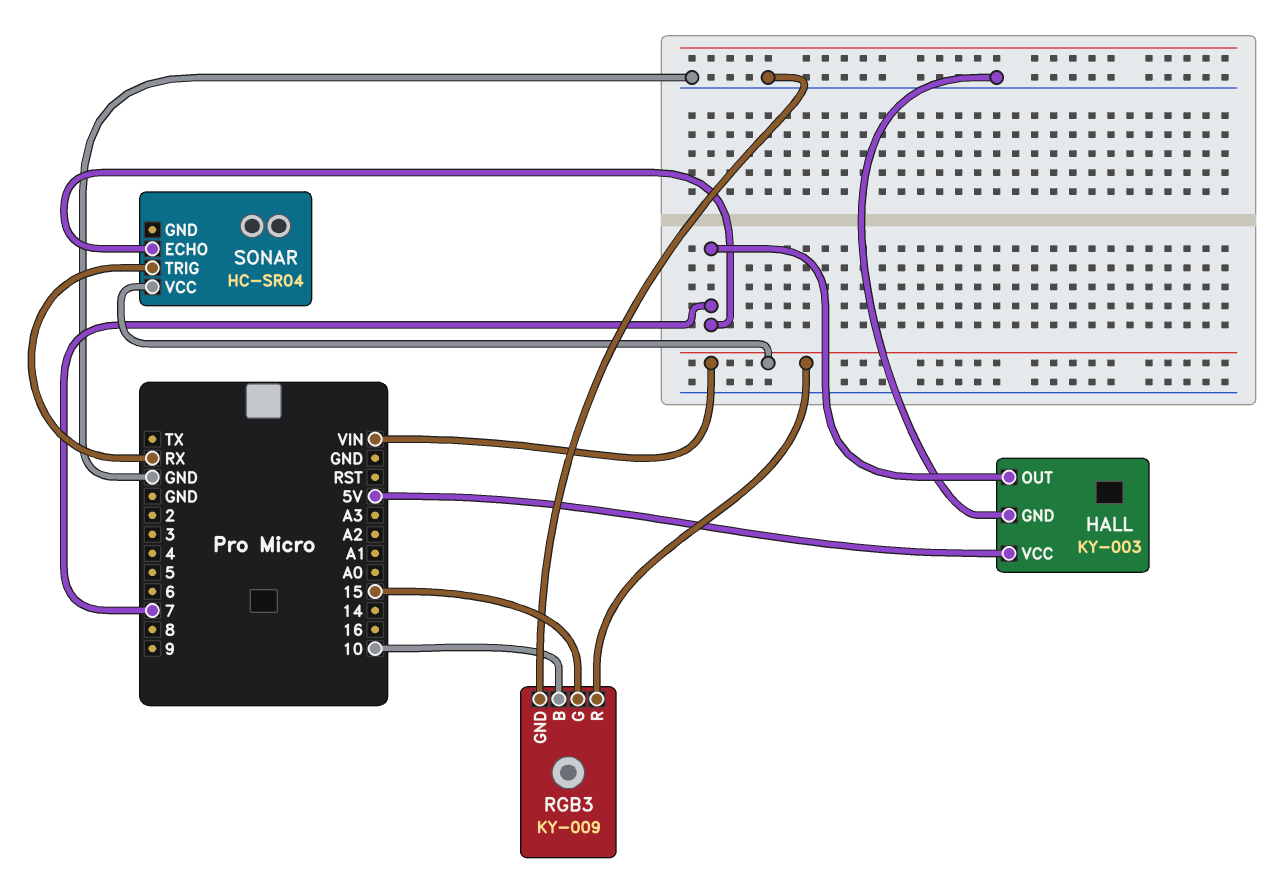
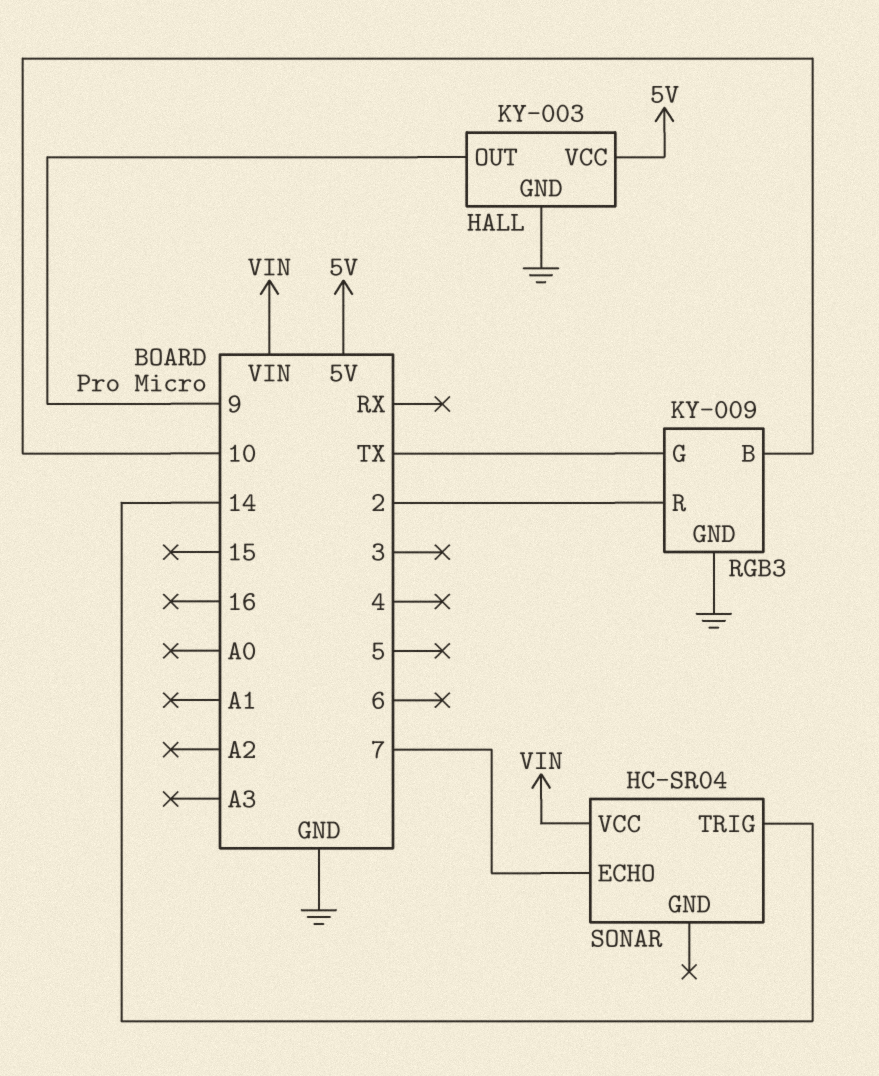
HALL pin OUT: 7 -> 9
RGB3 pin G: 15 -> TX
RGB3 pin R: VIN -> 2
SONAR pin TRIG: RX -> 14

